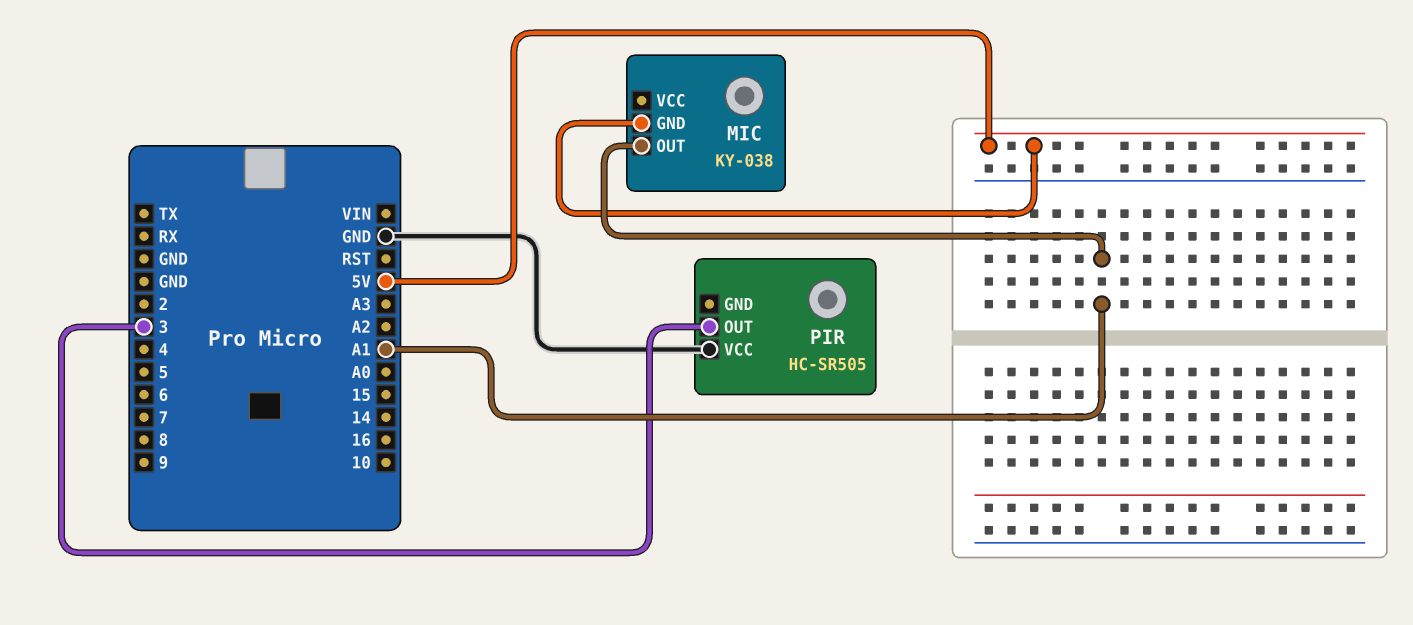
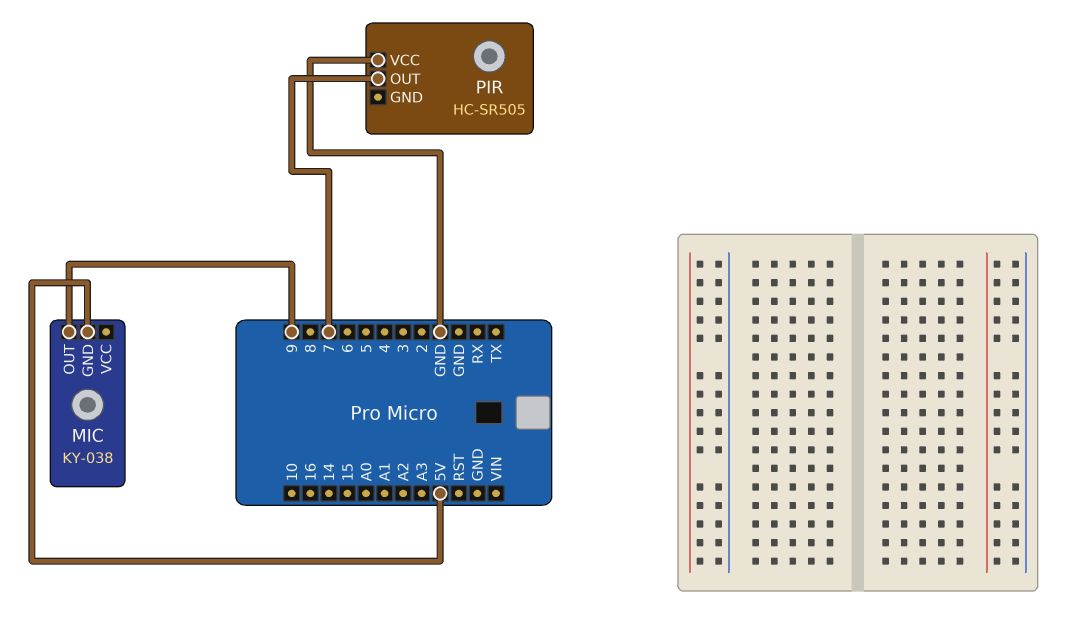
MIC pin OUT: A1 -> 9
PIR pin OUT: 3 -> 7

